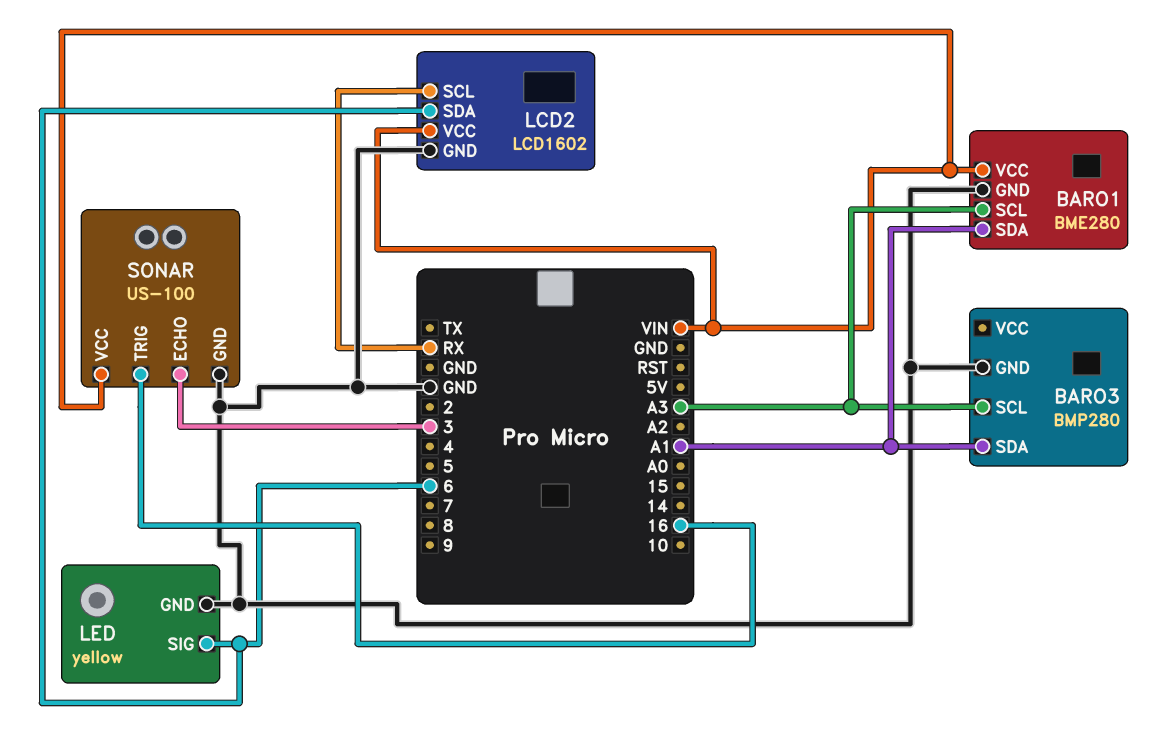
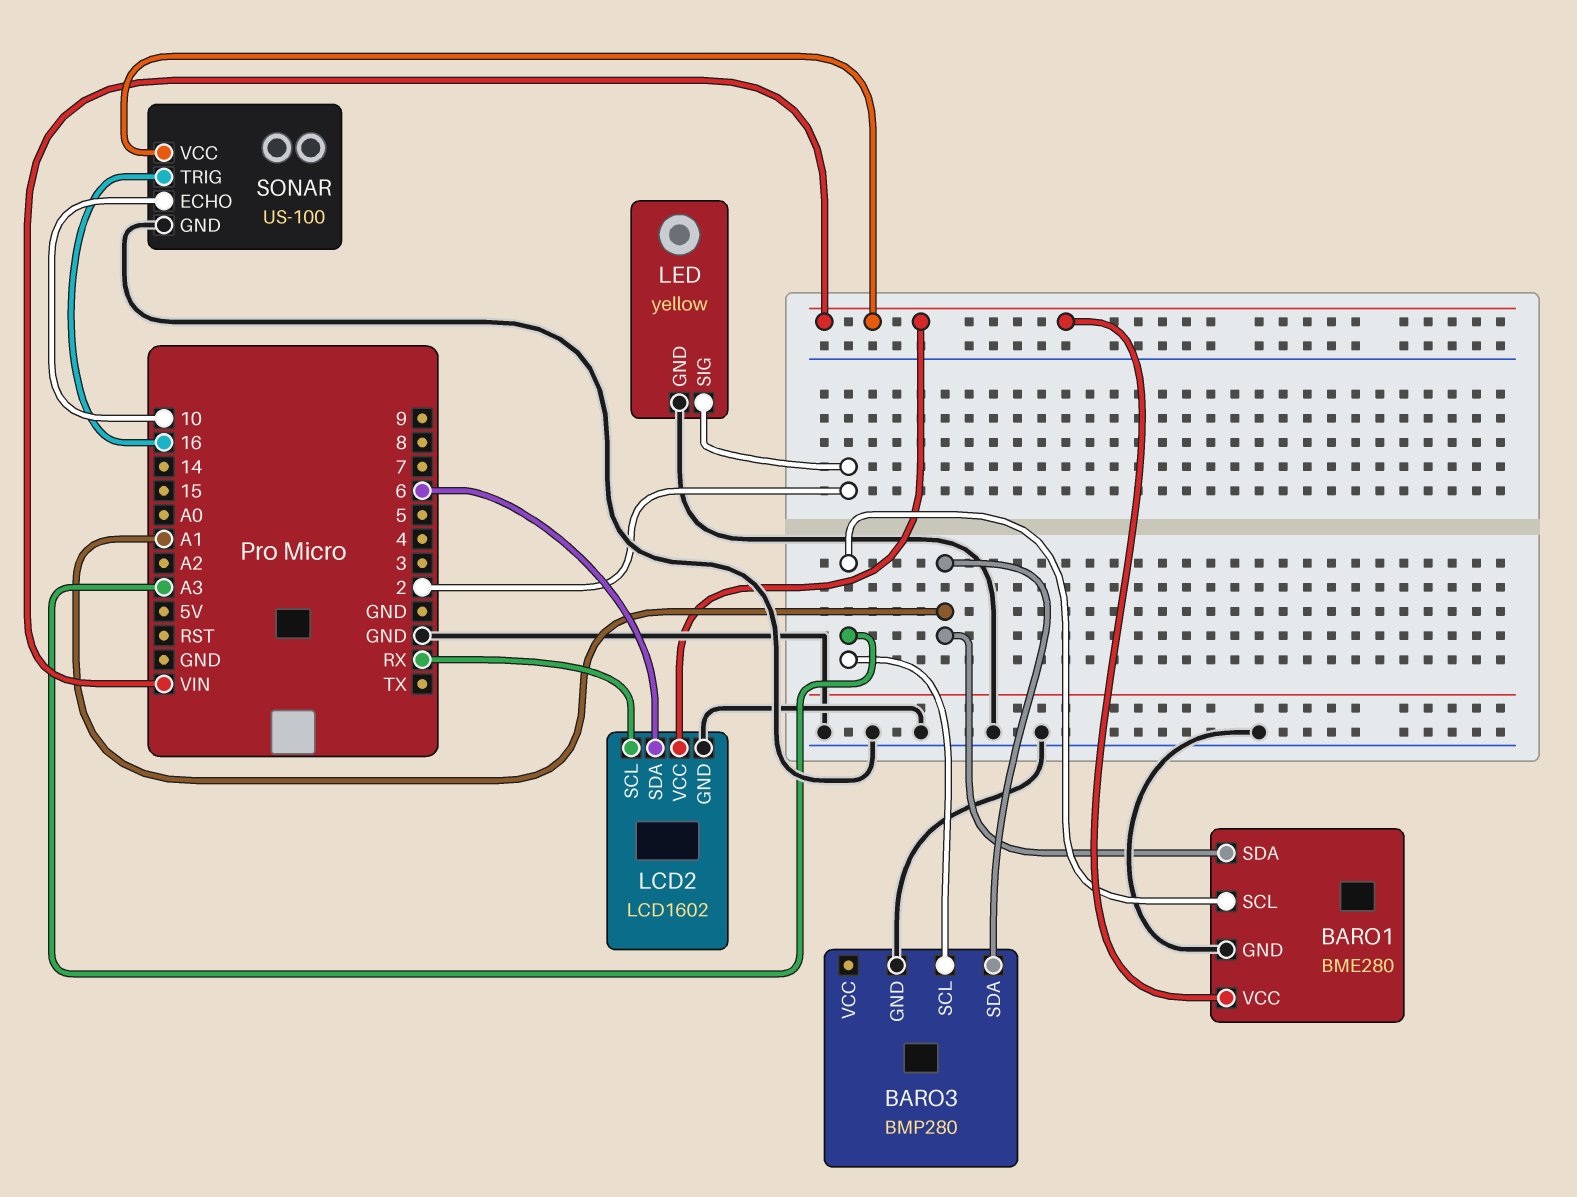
LED pin SIG: 6 -> 2
SONAR pin ECHO: 3 -> 10

